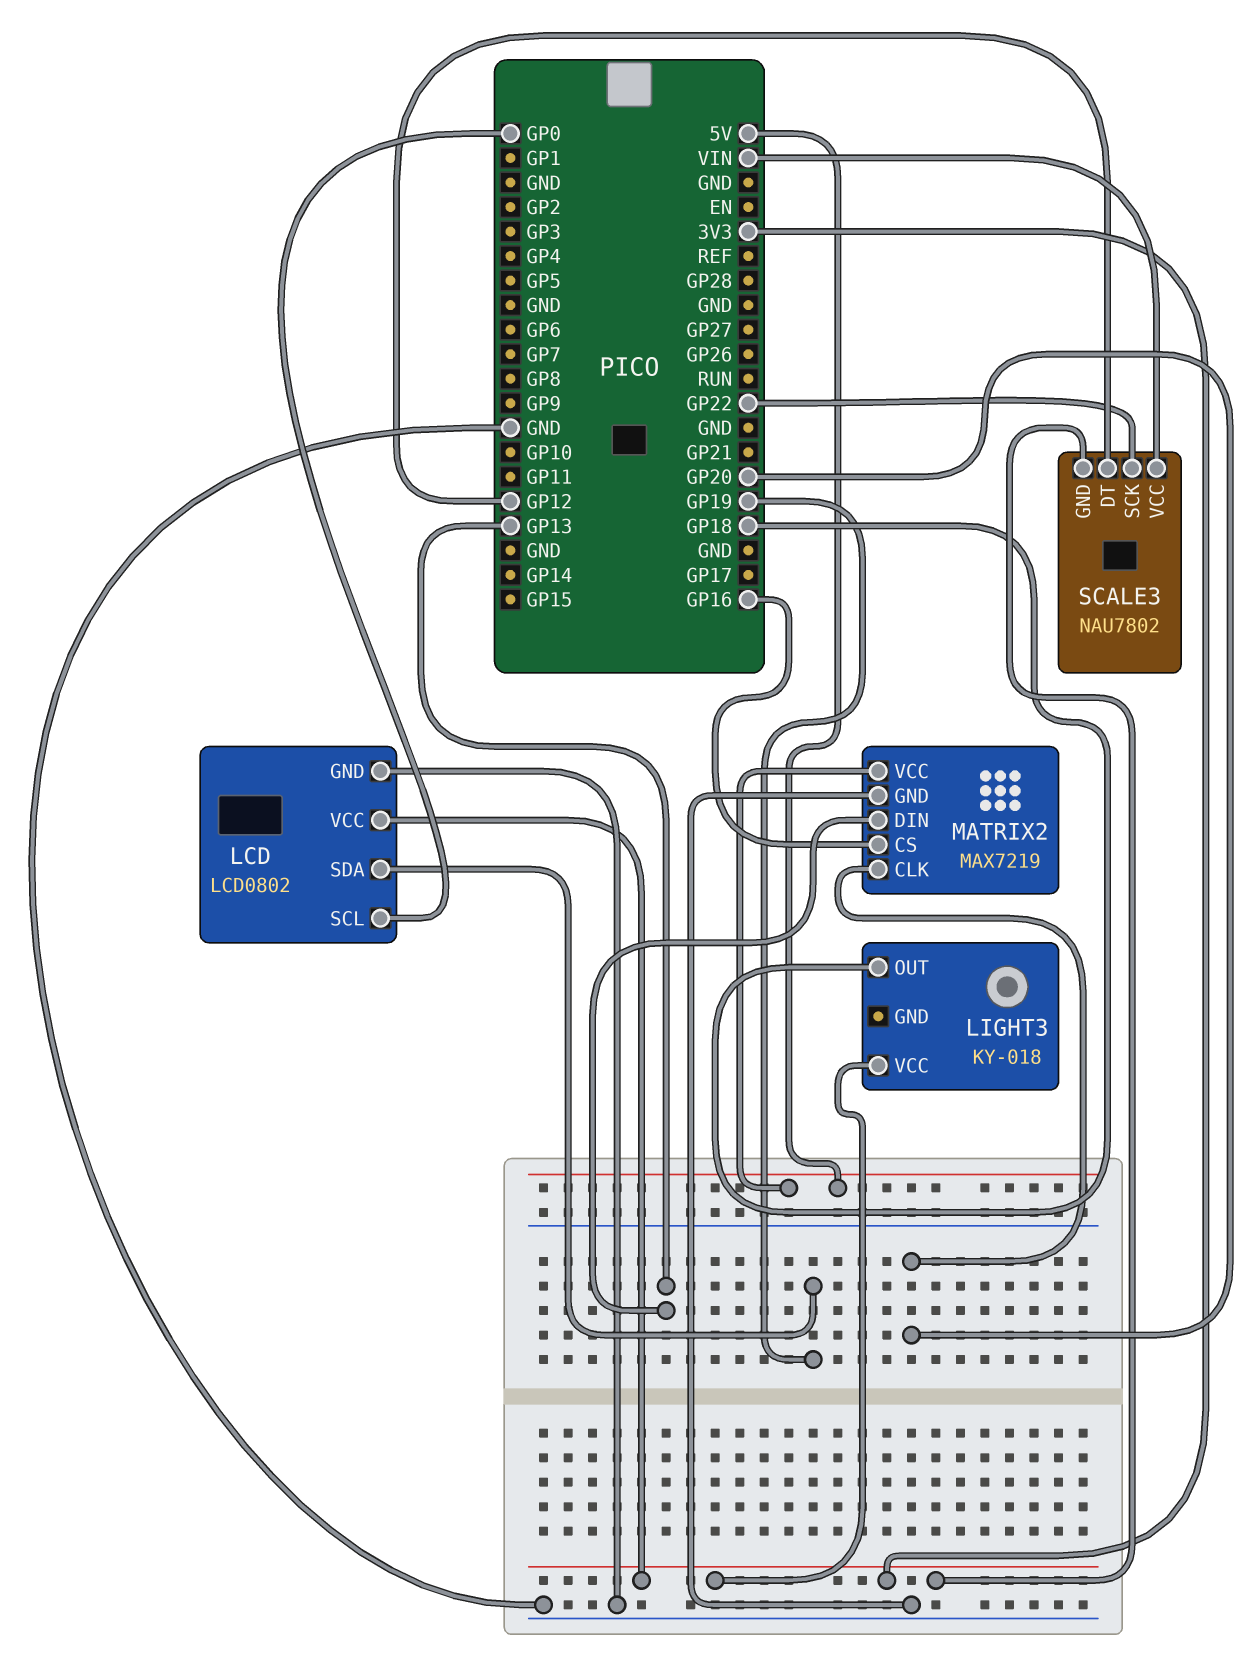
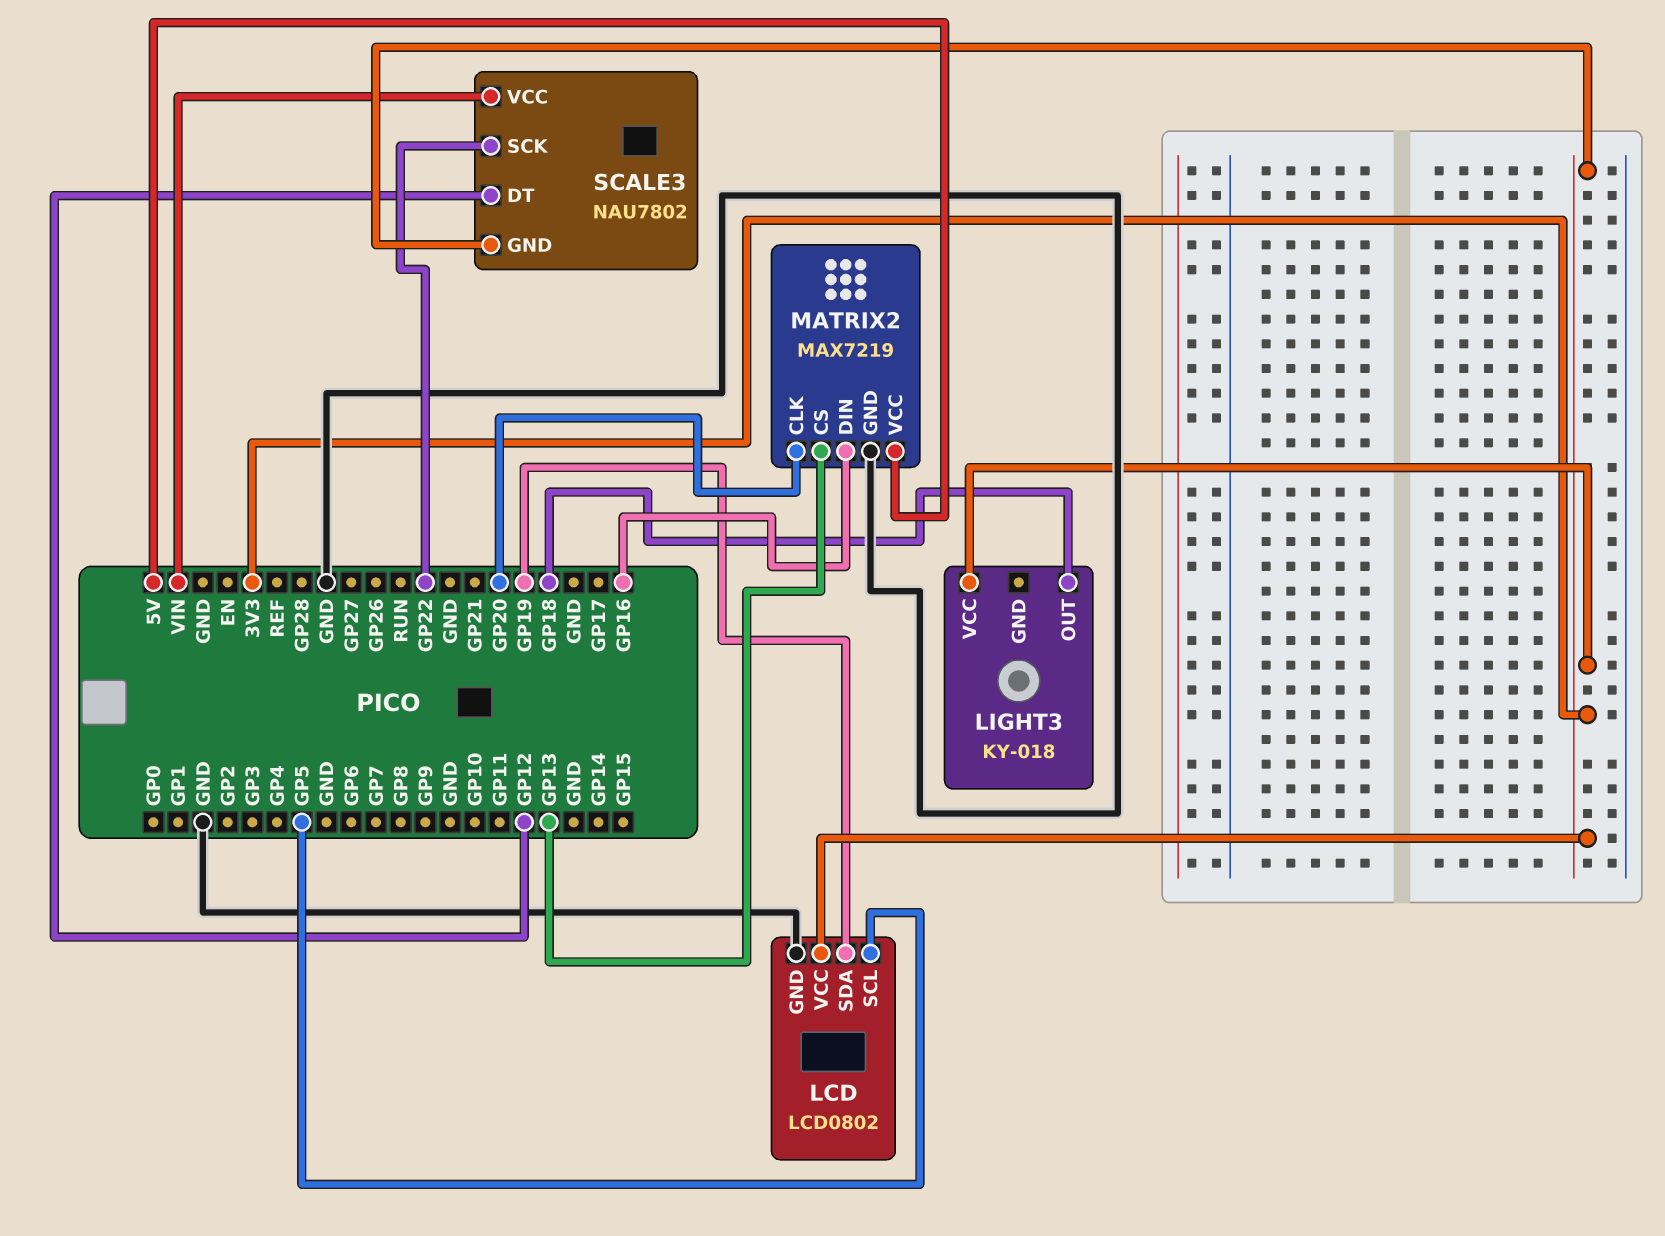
LCD pin SCL: GP0 -> GP5
MATRIX2 pin CS: GP16 -> GP13
MATRIX2 pin DIN: GP13 -> GP16

